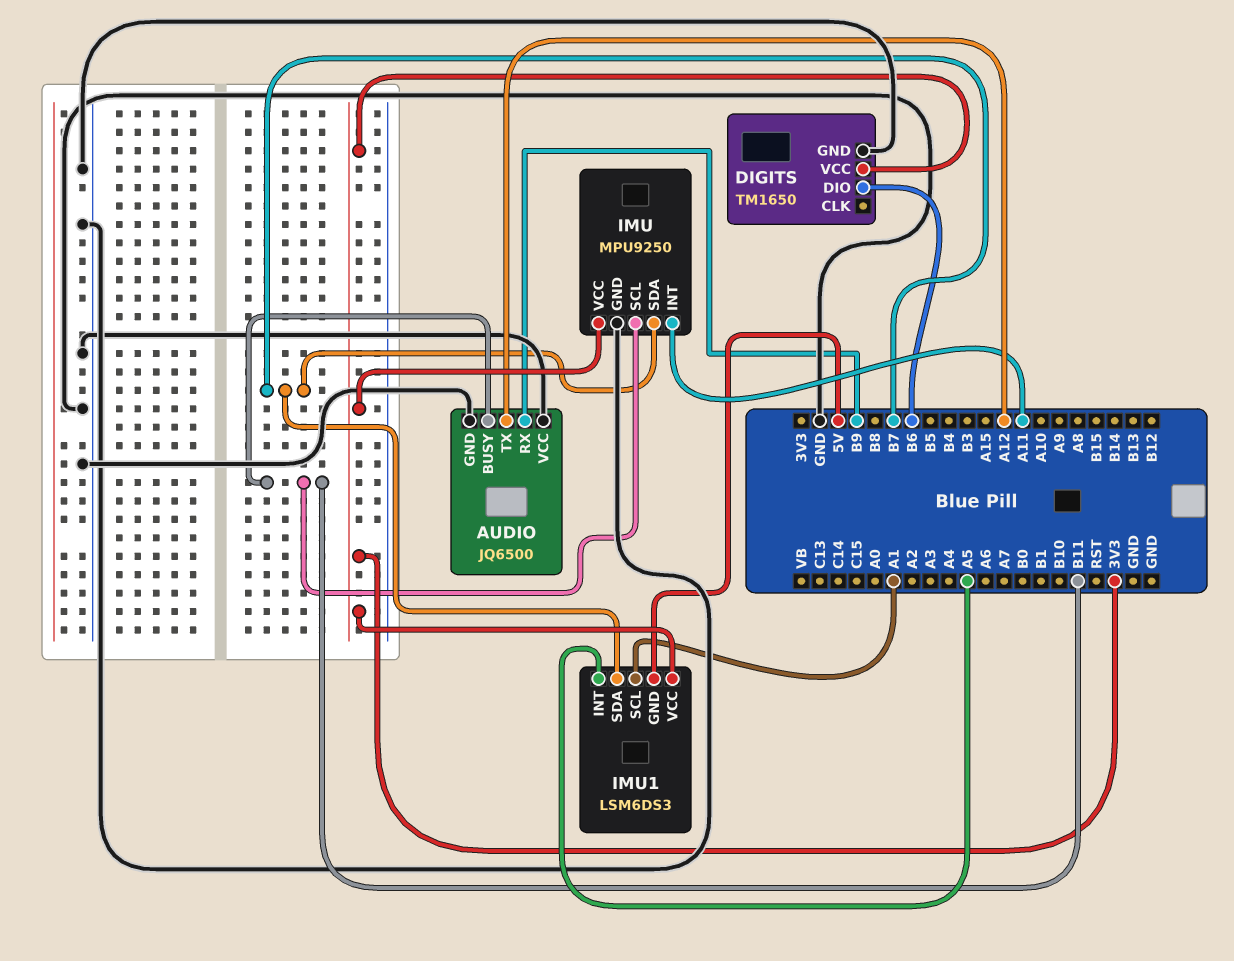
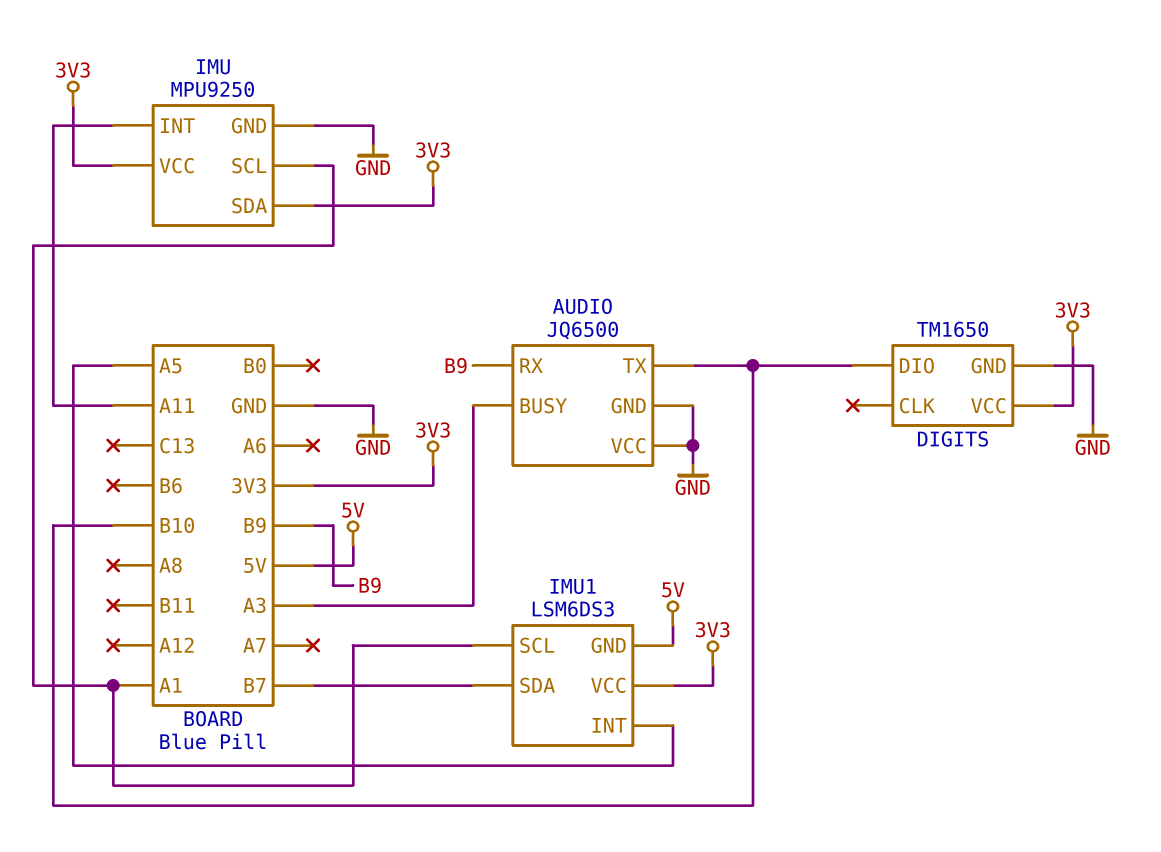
AUDIO pin BUSY: B11 -> A3
AUDIO pin TX: A12 -> B10
DIGITS pin DIO: B6 -> B10
IMU pin SCL: B11 -> A1
IMU pin SDA: B7 -> 3V3

